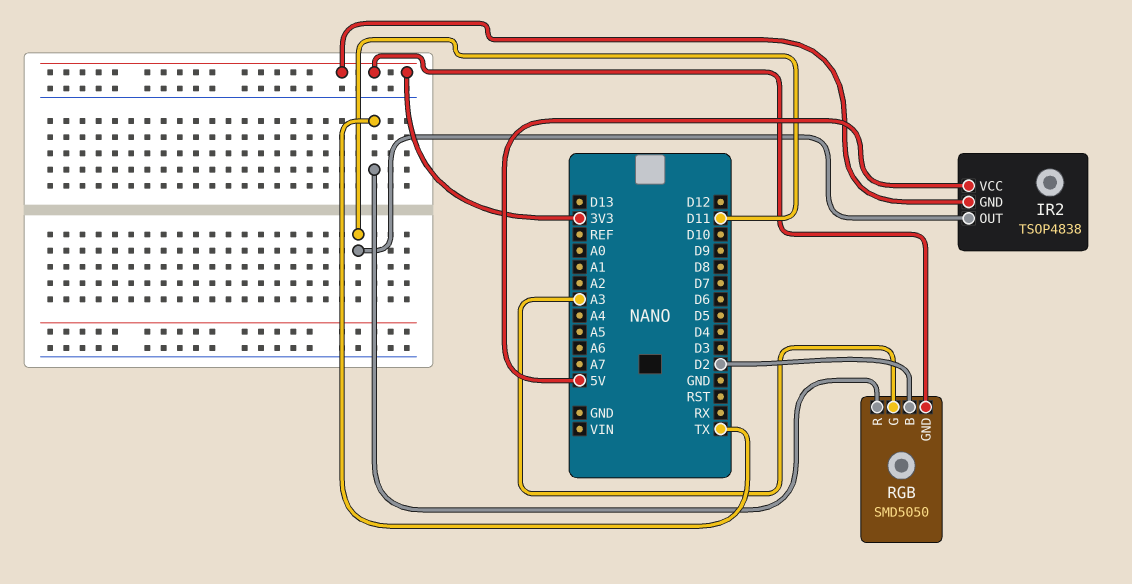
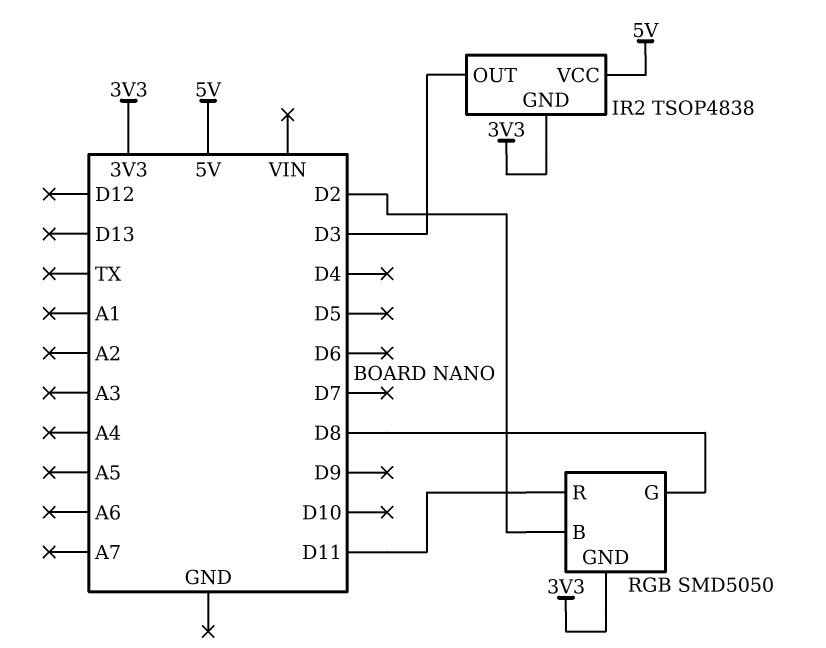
IR2 pin OUT: D11 -> D3
RGB pin G: A3 -> D8
RGB pin R: TX -> D11

